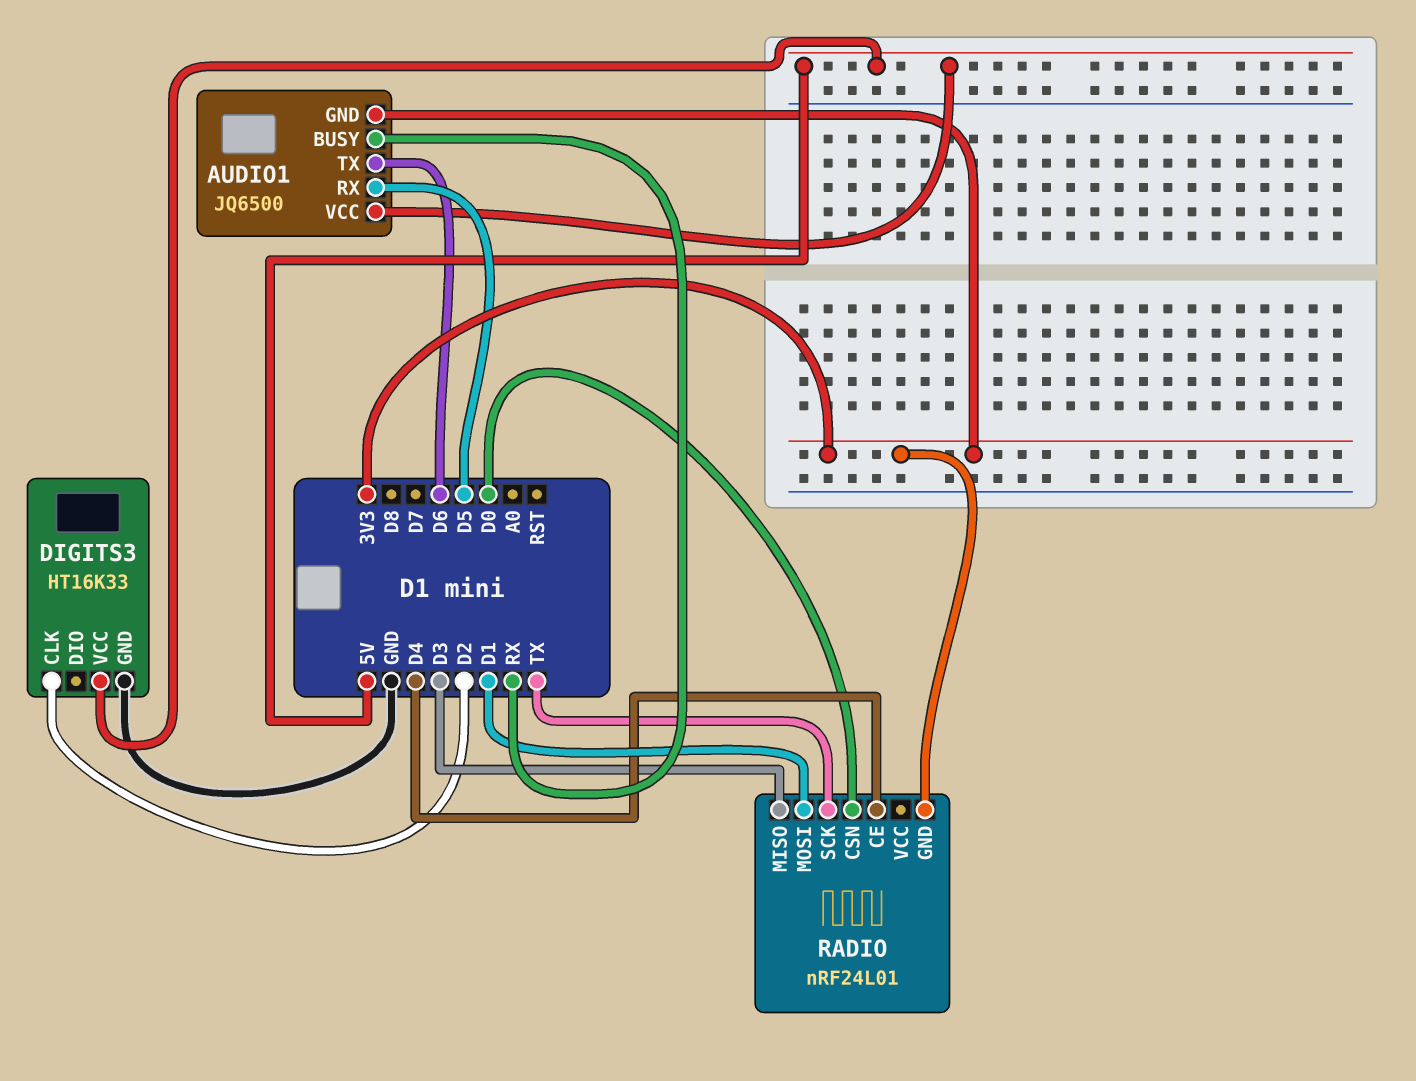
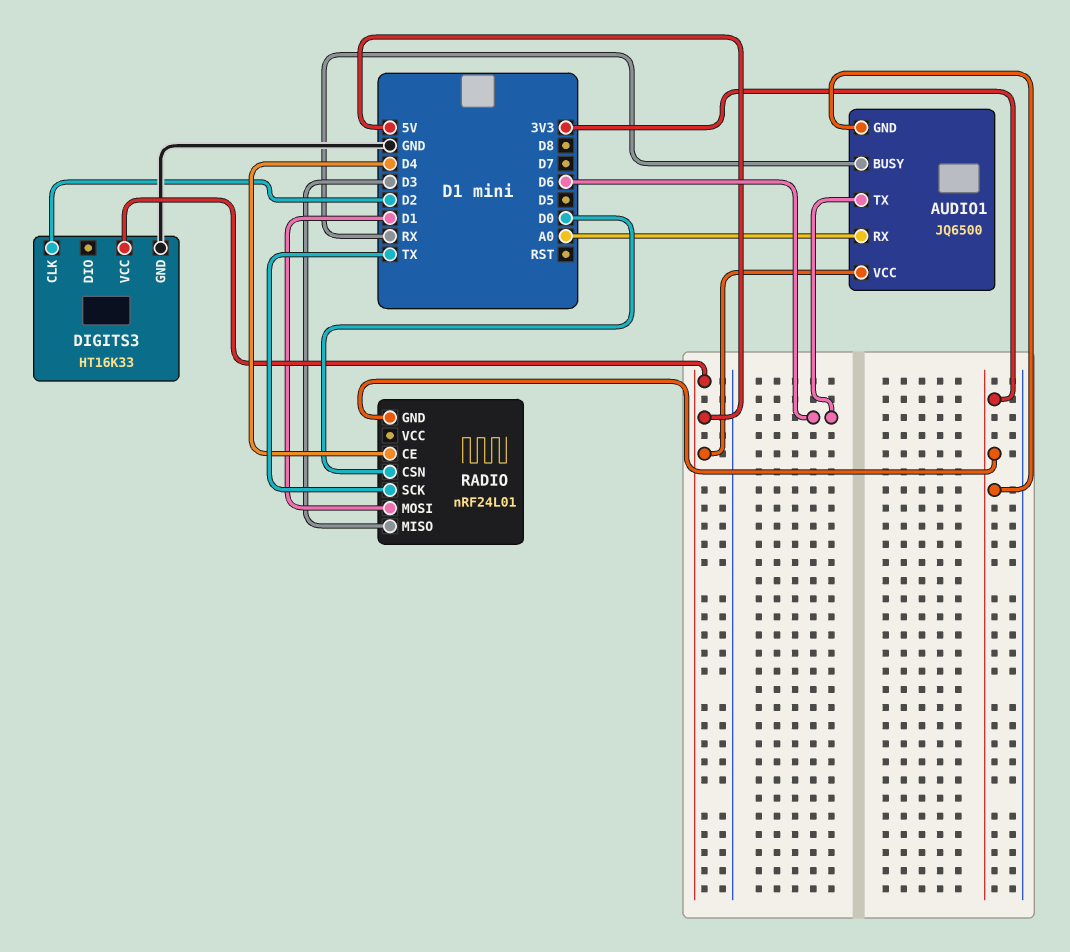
AUDIO1 pin RX: D5 -> A0

